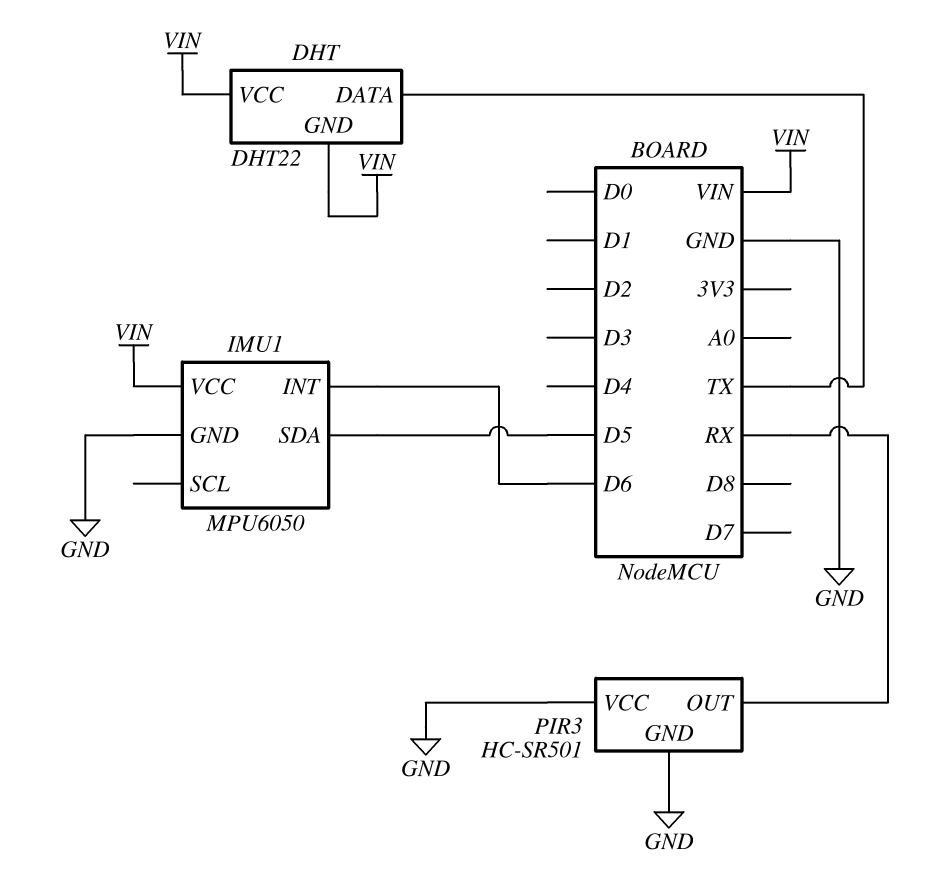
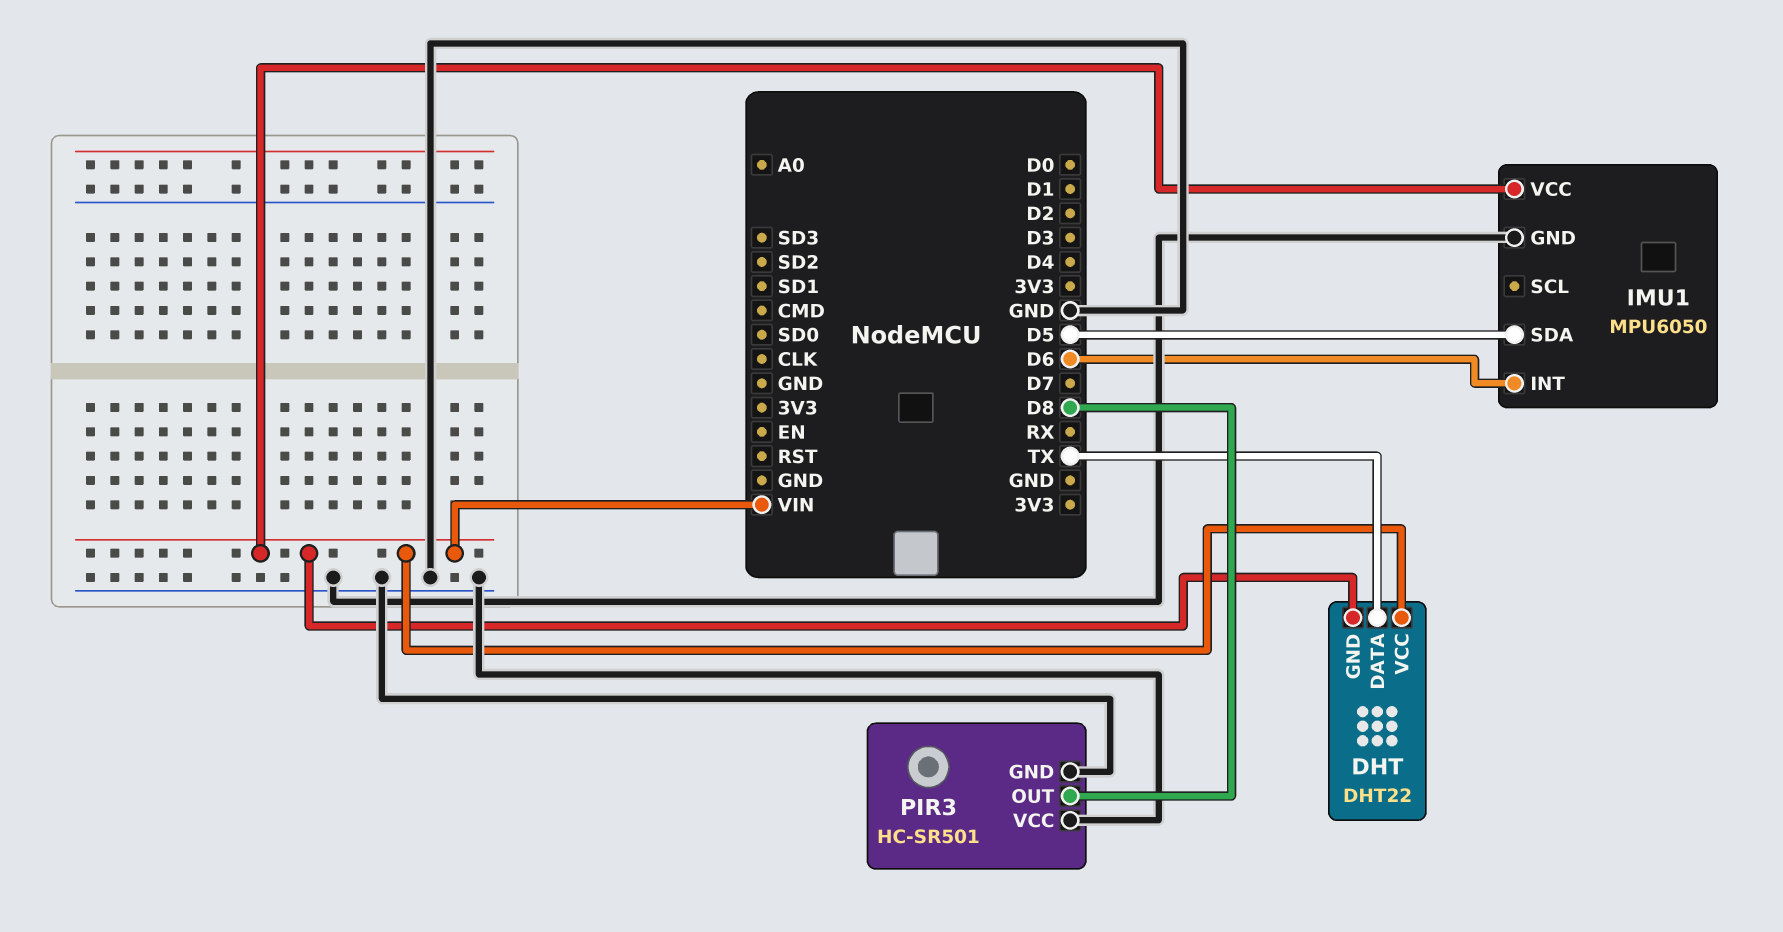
PIR3 pin OUT: RX -> D8

